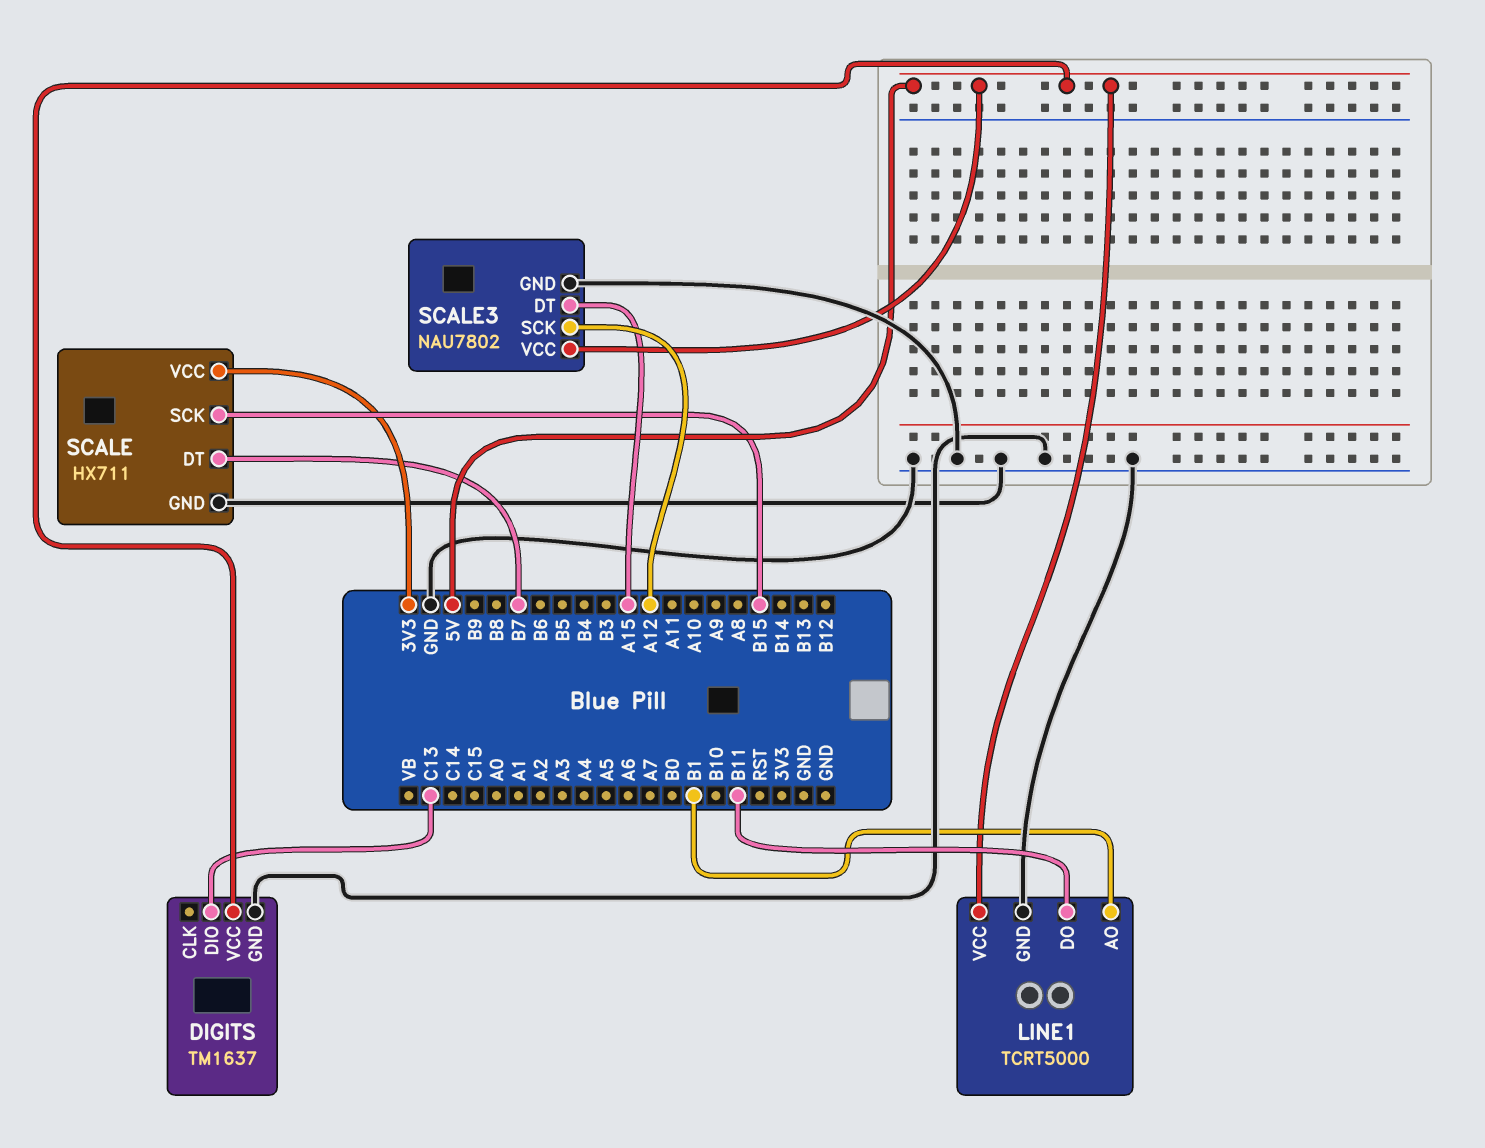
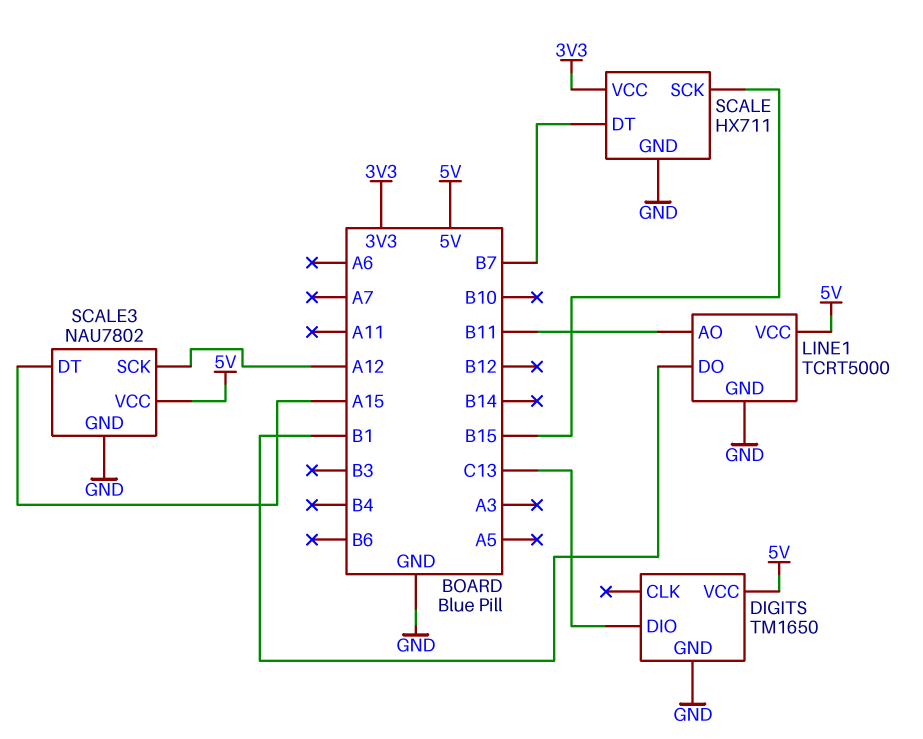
DIGITS: TM1637 -> TM1650
LINE1 pin AO: B1 -> B11
LINE1 pin DO: B11 -> B1

